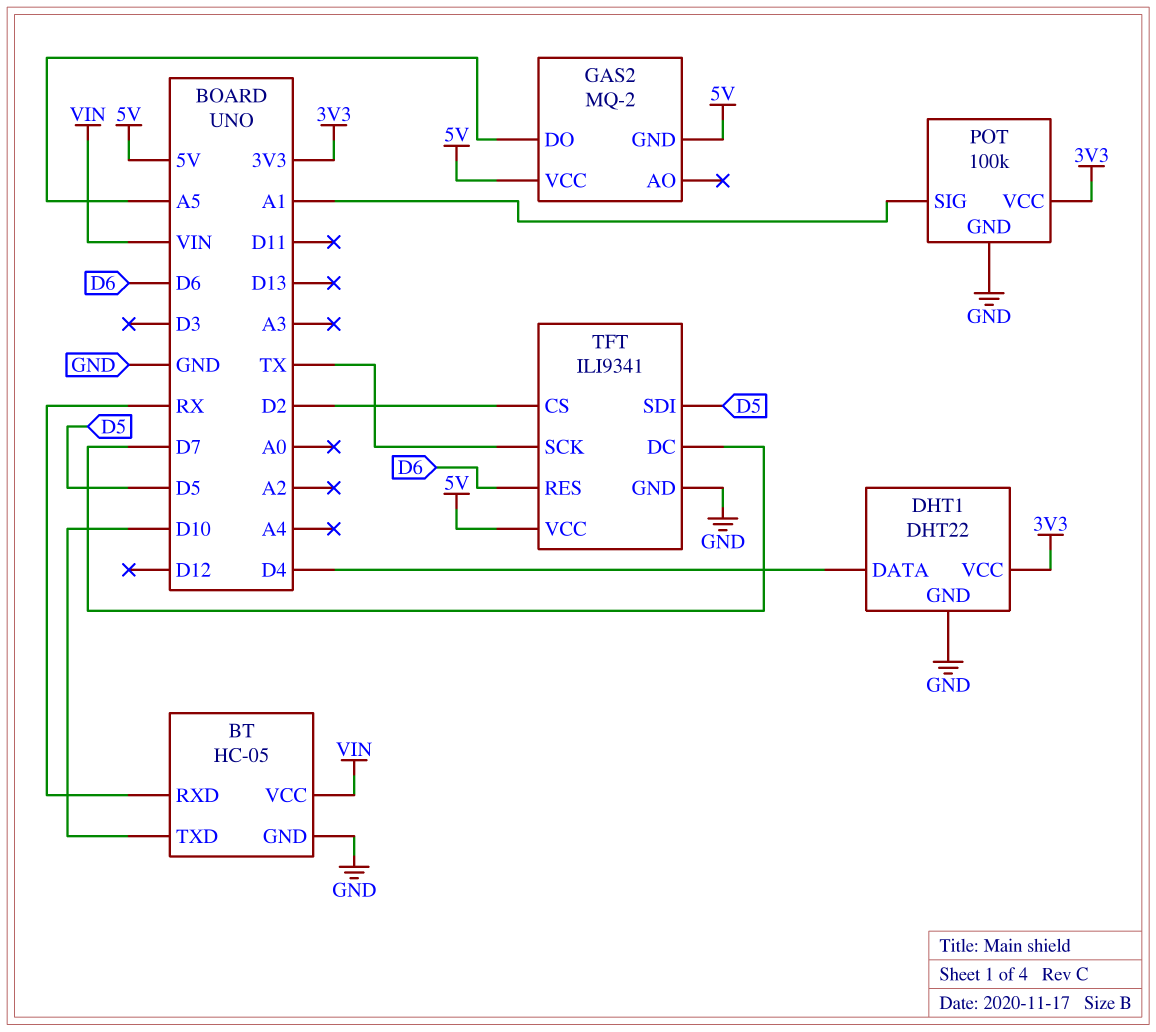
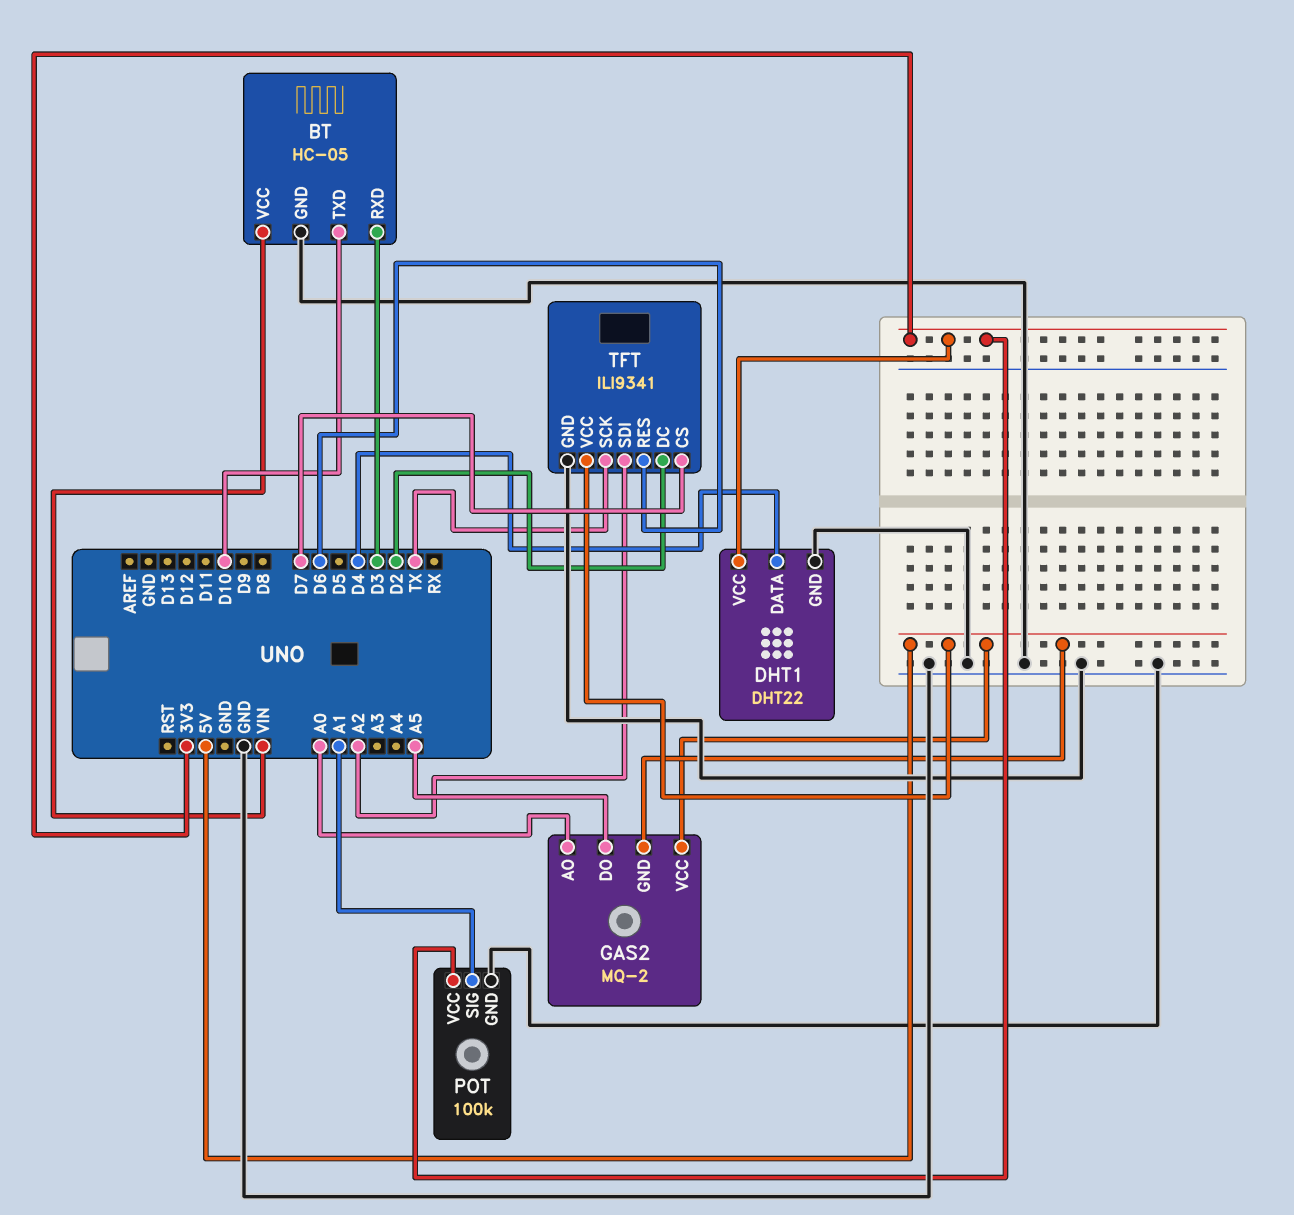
BT pin RXD: RX -> D3
GAS2 pin AO: none -> A0
TFT pin CS: D2 -> D7
TFT pin DC: D7 -> D2
TFT pin SDI: D5 -> A2

